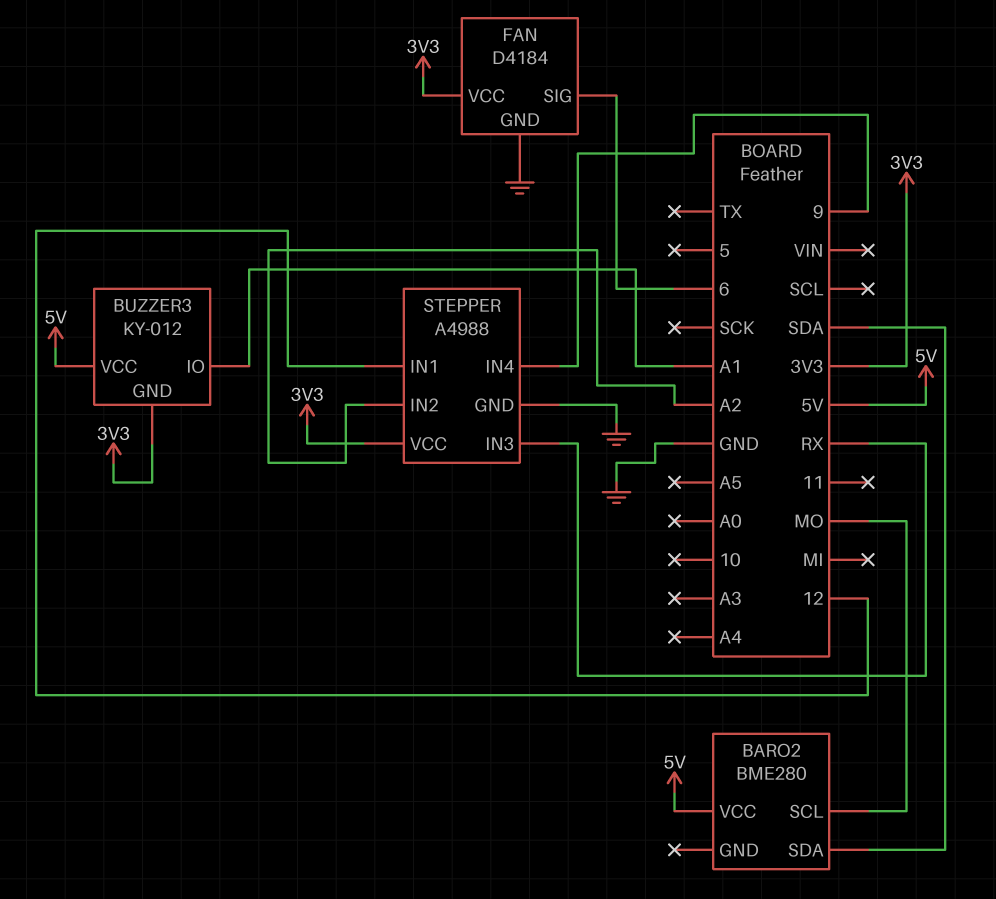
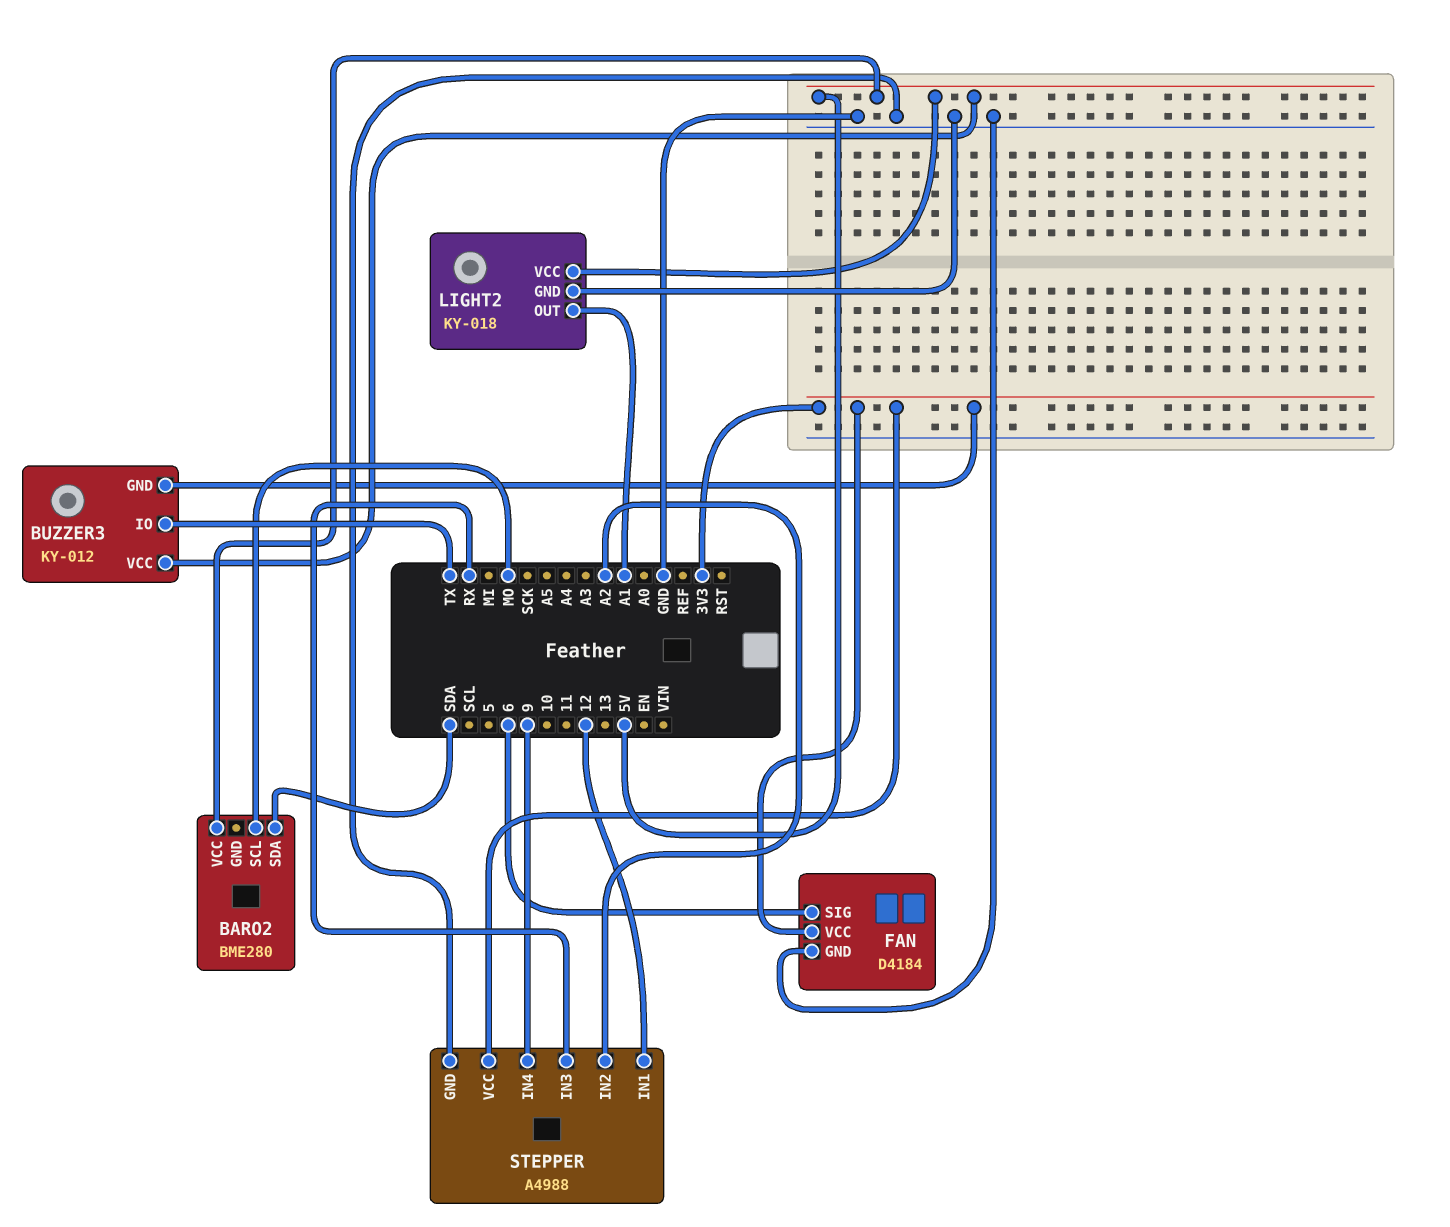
BUZZER3 pin IO: A1 -> TX
LIGHT2: none -> KY-018
LIGHT2 pin GND: none -> GND
LIGHT2 pin OUT: none -> A1
LIGHT2 pin VCC: none -> 5V

